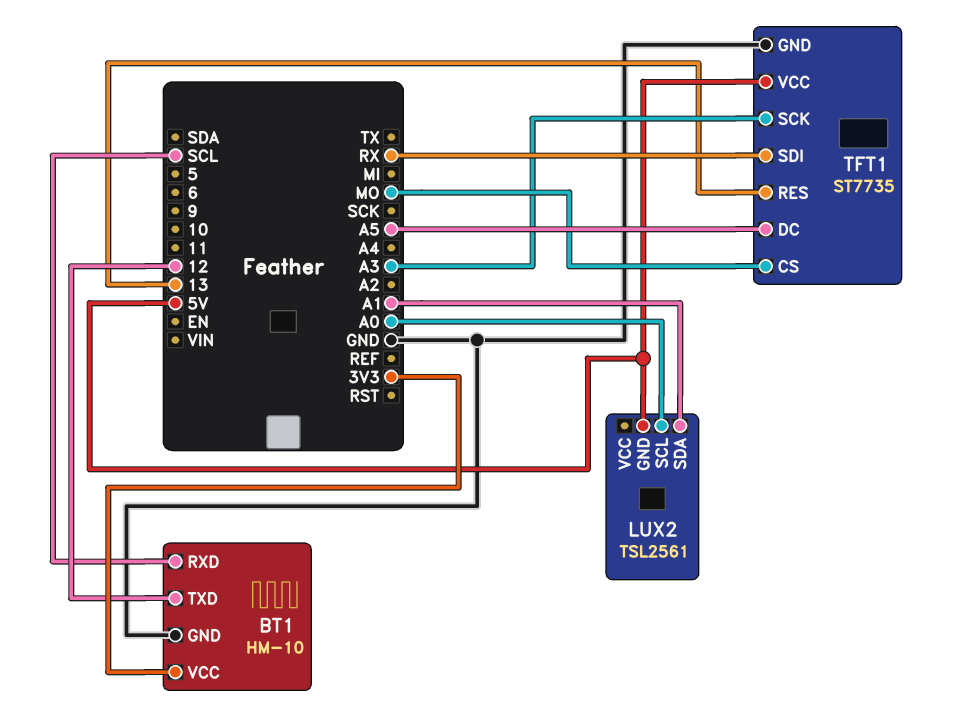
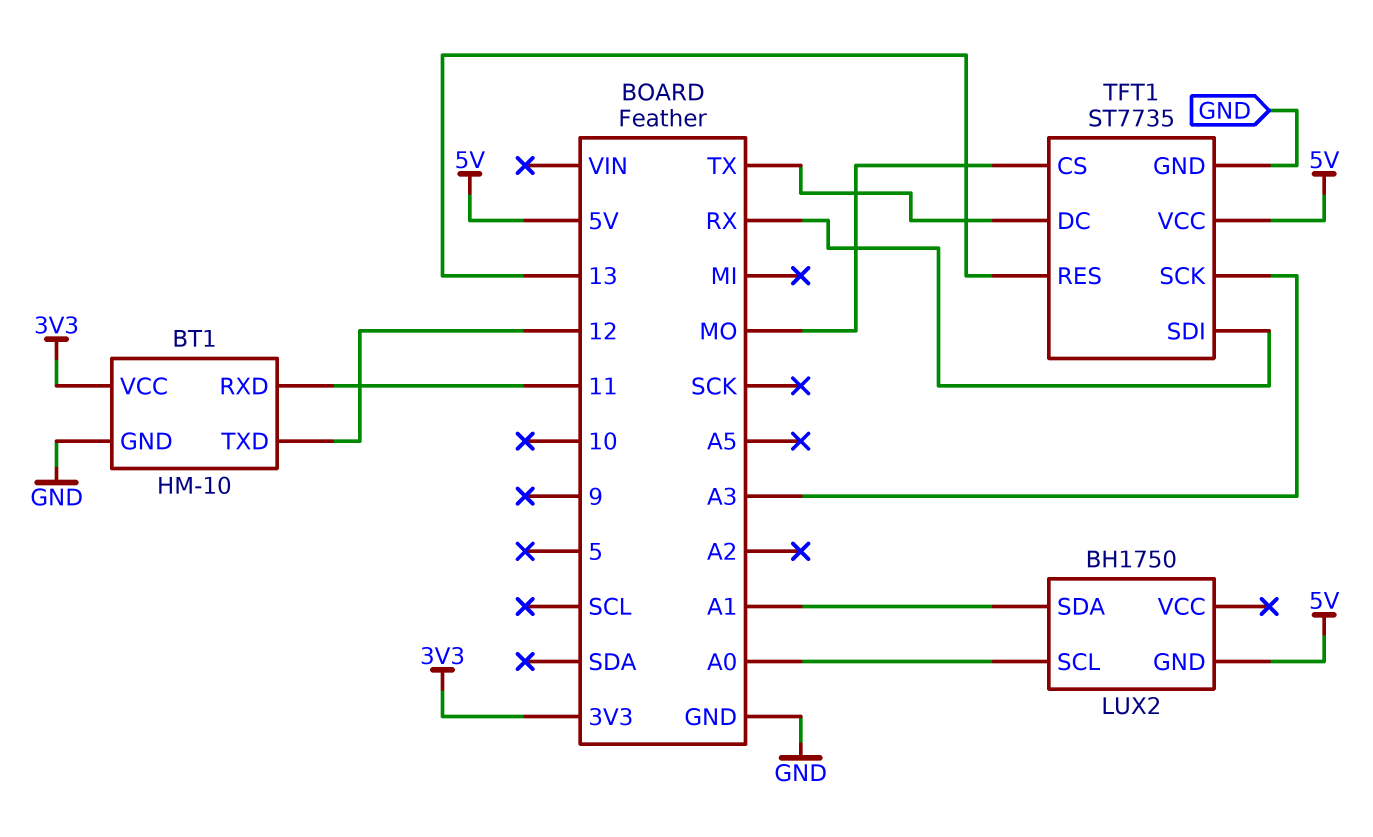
BT1 pin RXD: SCL -> 11
LUX2: TSL2561 -> BH1750
TFT1 pin DC: A5 -> TX

